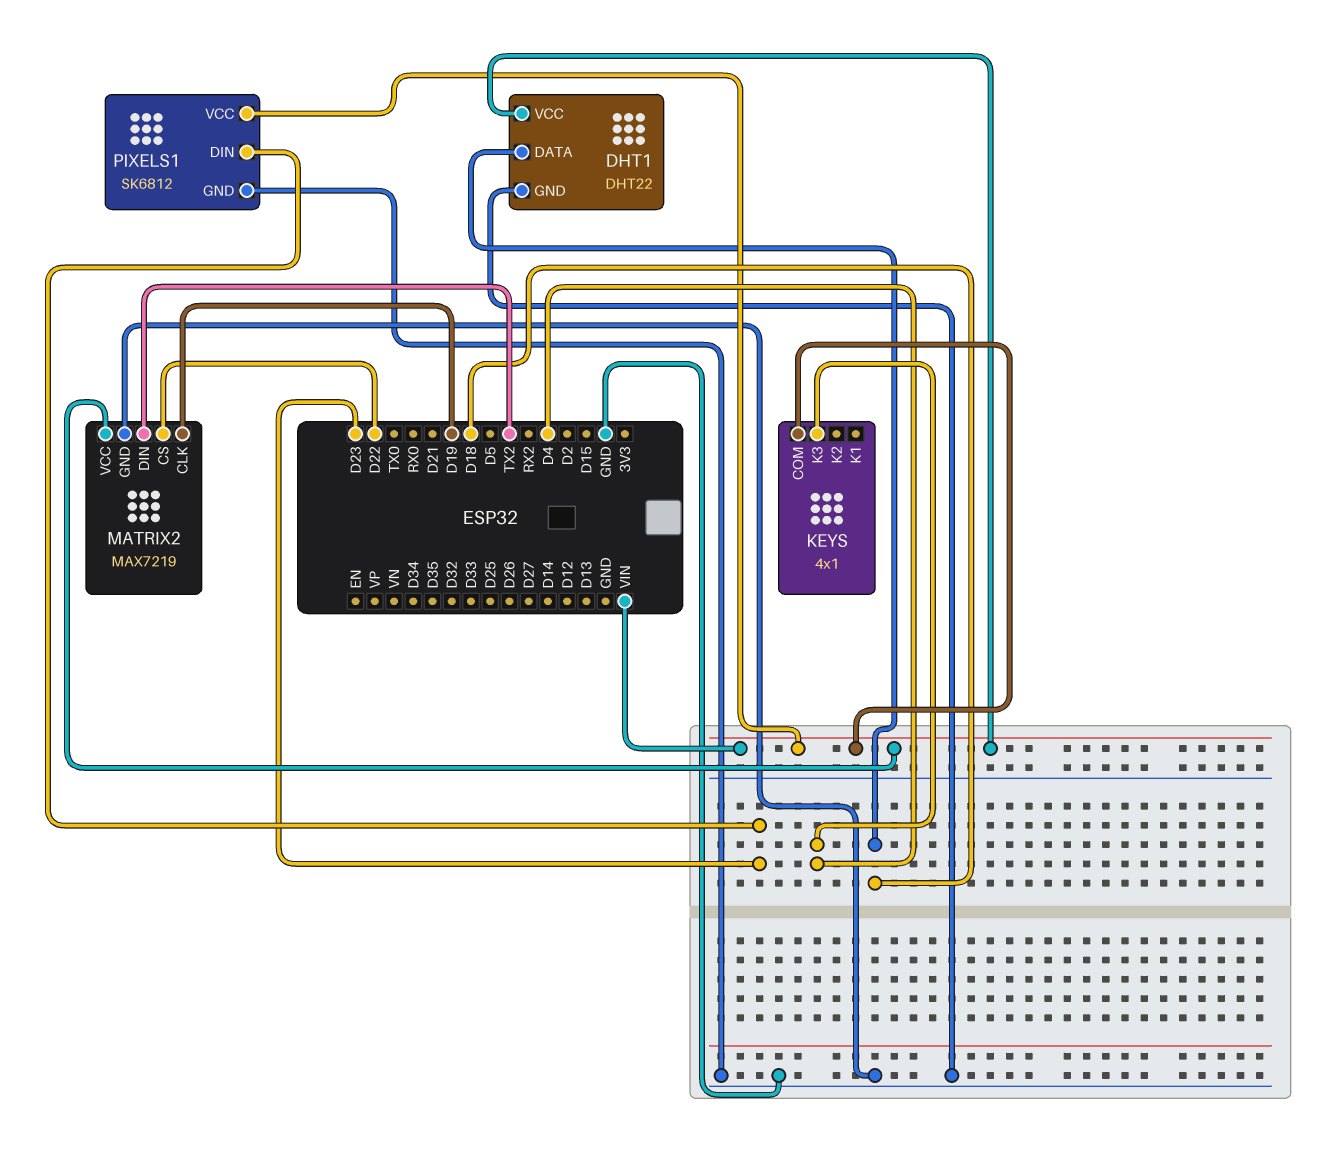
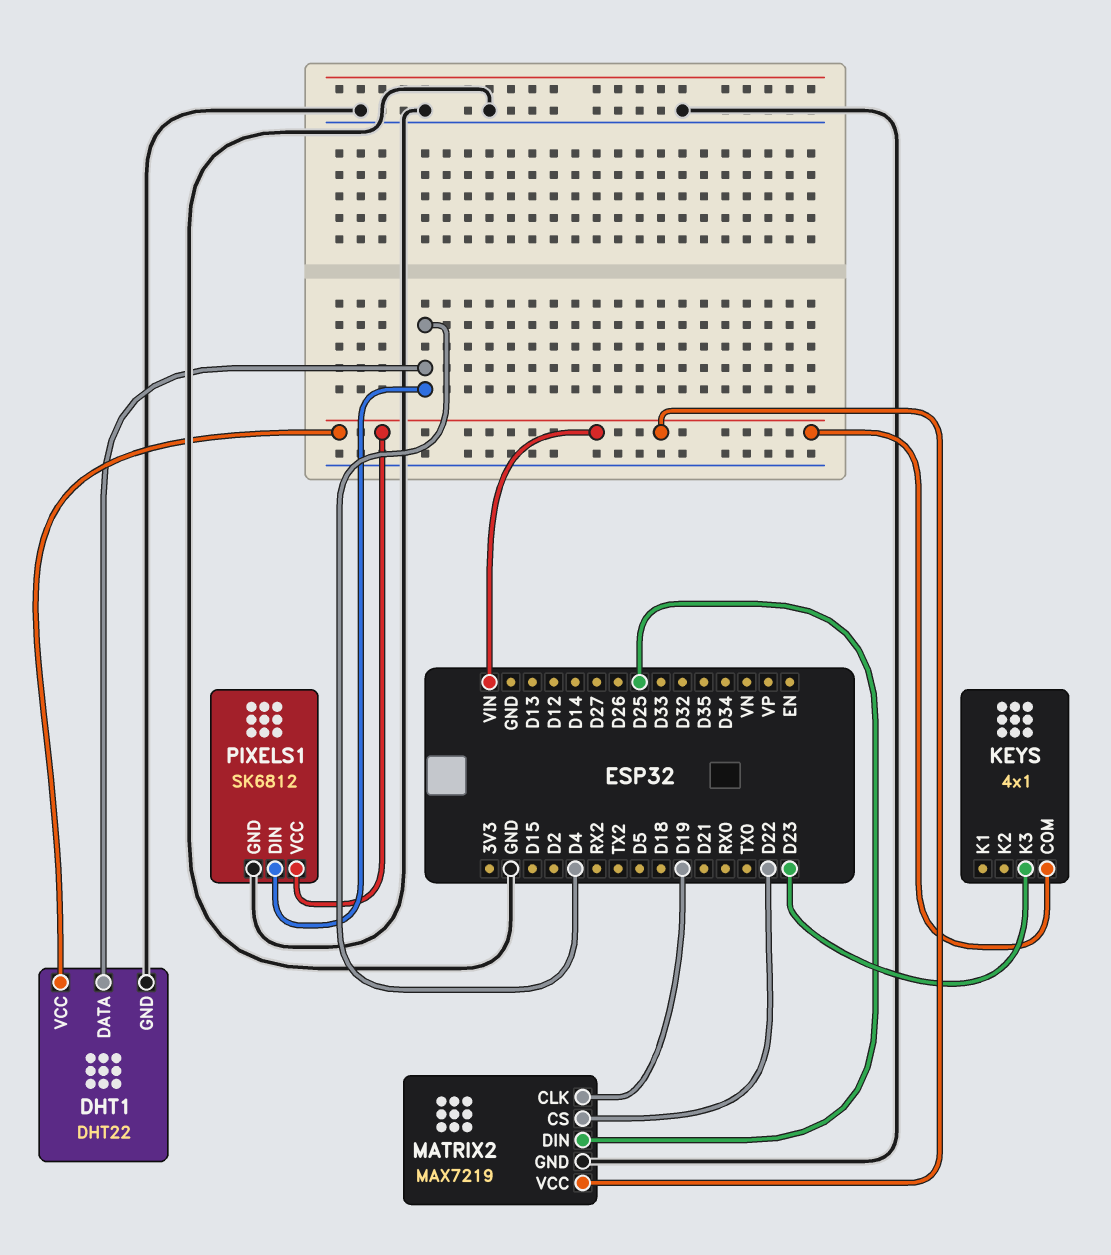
DHT1 pin DATA: D18 -> D4
KEYS pin K3: D4 -> D23
MATRIX2 pin DIN: TX2 -> D25
PIXELS1 pin DIN: D23 -> D4

